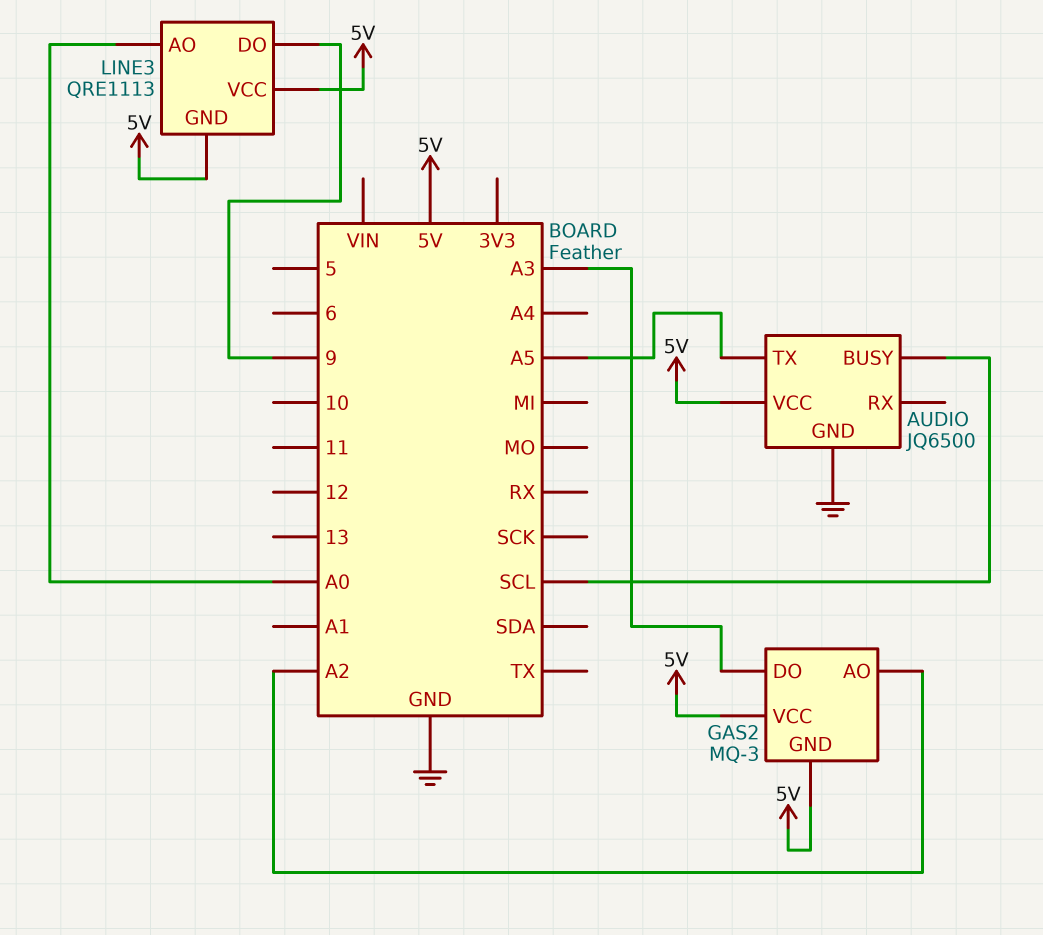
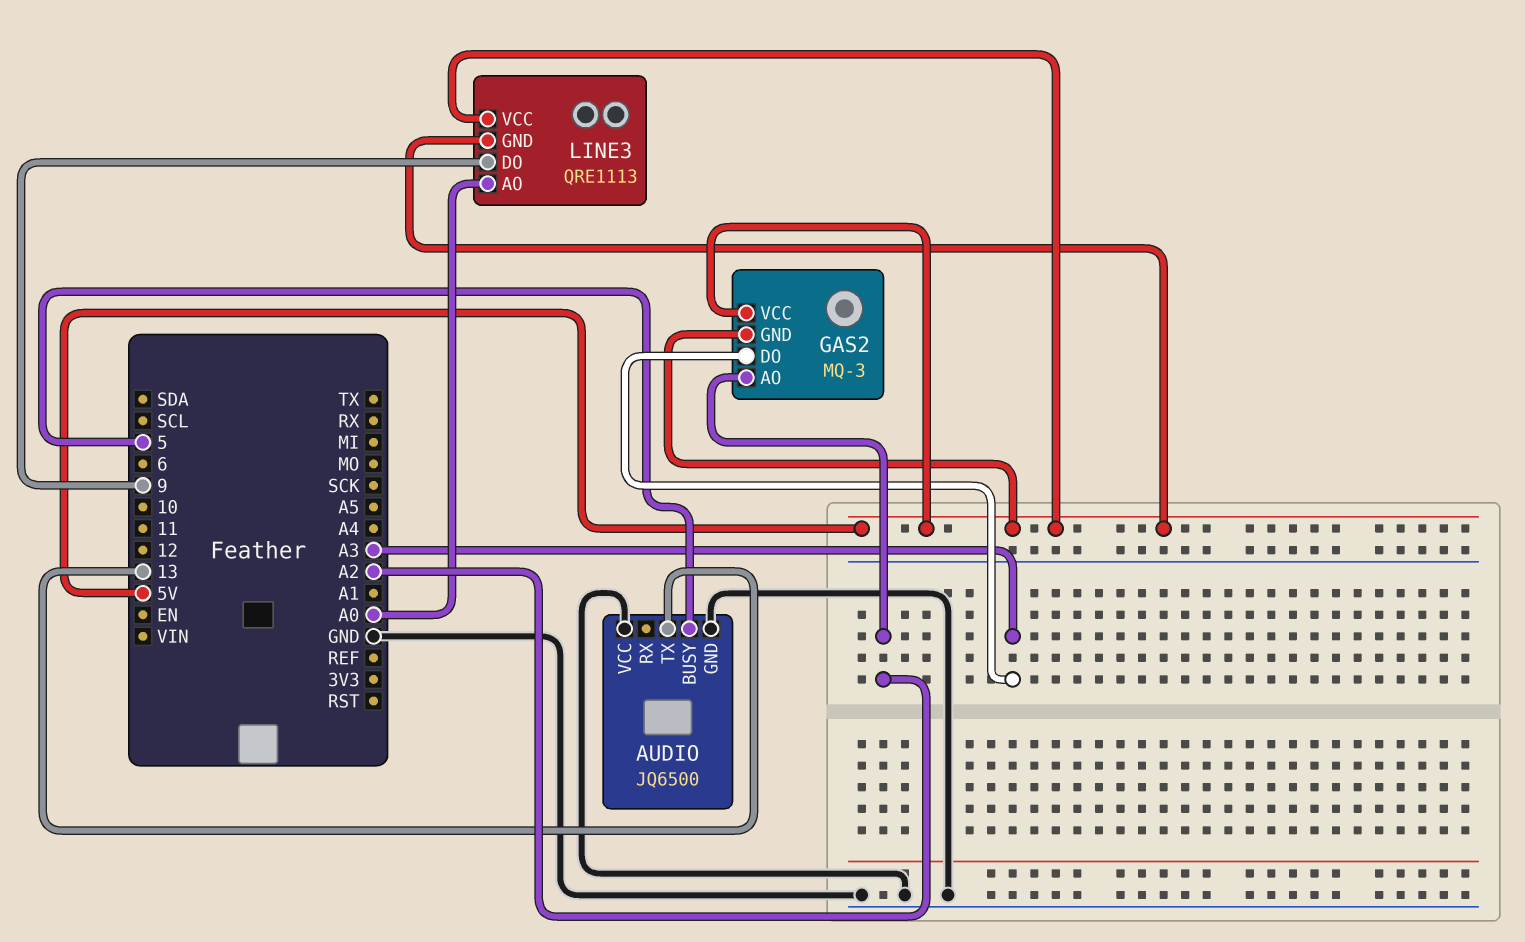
AUDIO pin BUSY: SCL -> 5
AUDIO pin TX: A5 -> 13
AUDIO pin VCC: 5V -> GND

